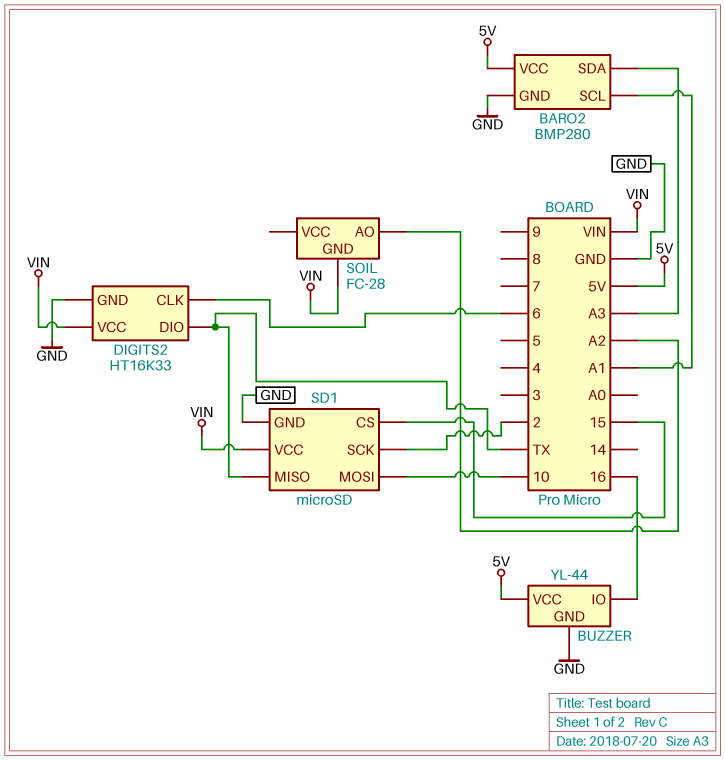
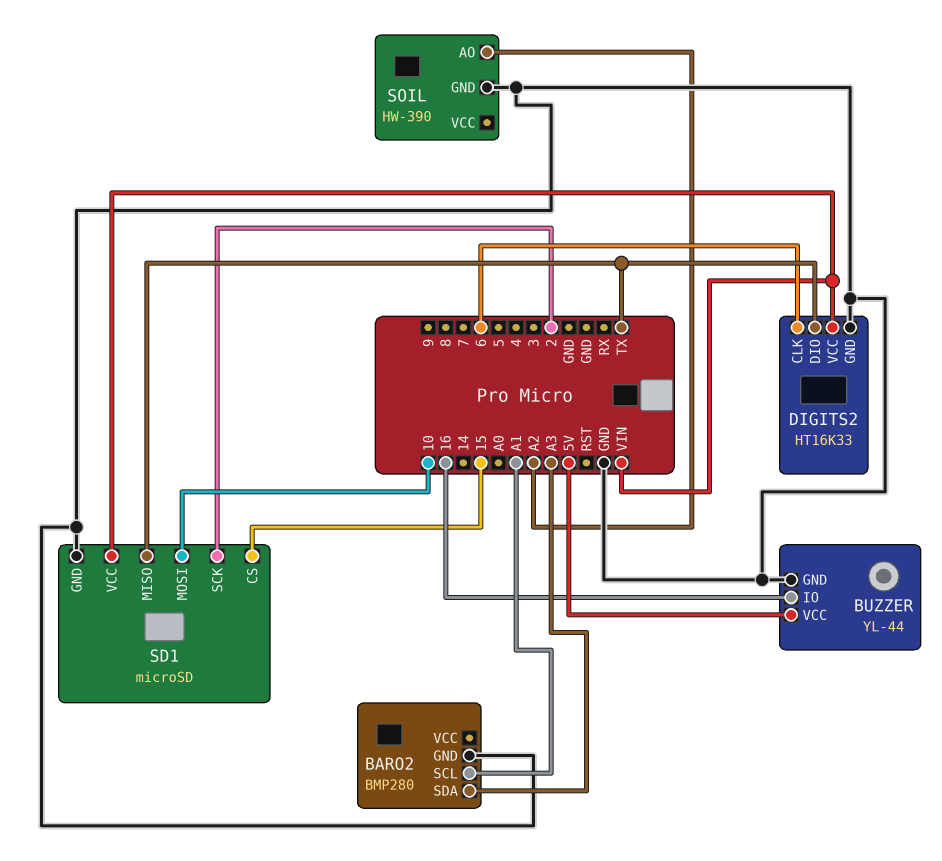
BARO2 pin VCC: 5V -> none
SOIL: FC-28 -> HW-390
SOIL pin GND: VIN -> GND

